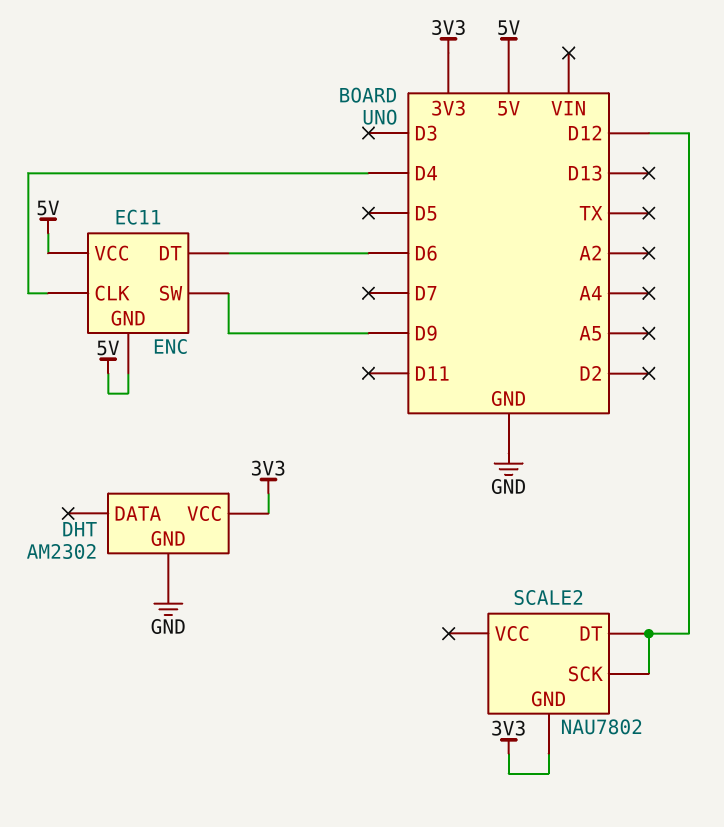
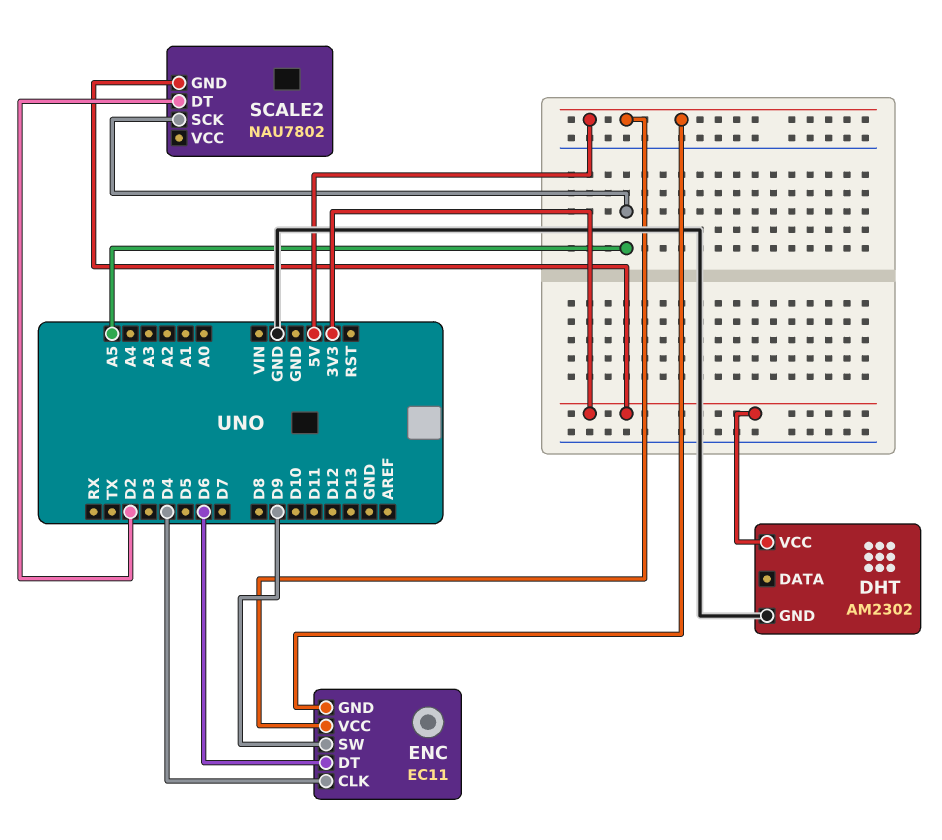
SCALE2 pin DT: D12 -> D2
SCALE2 pin SCK: D12 -> A5

